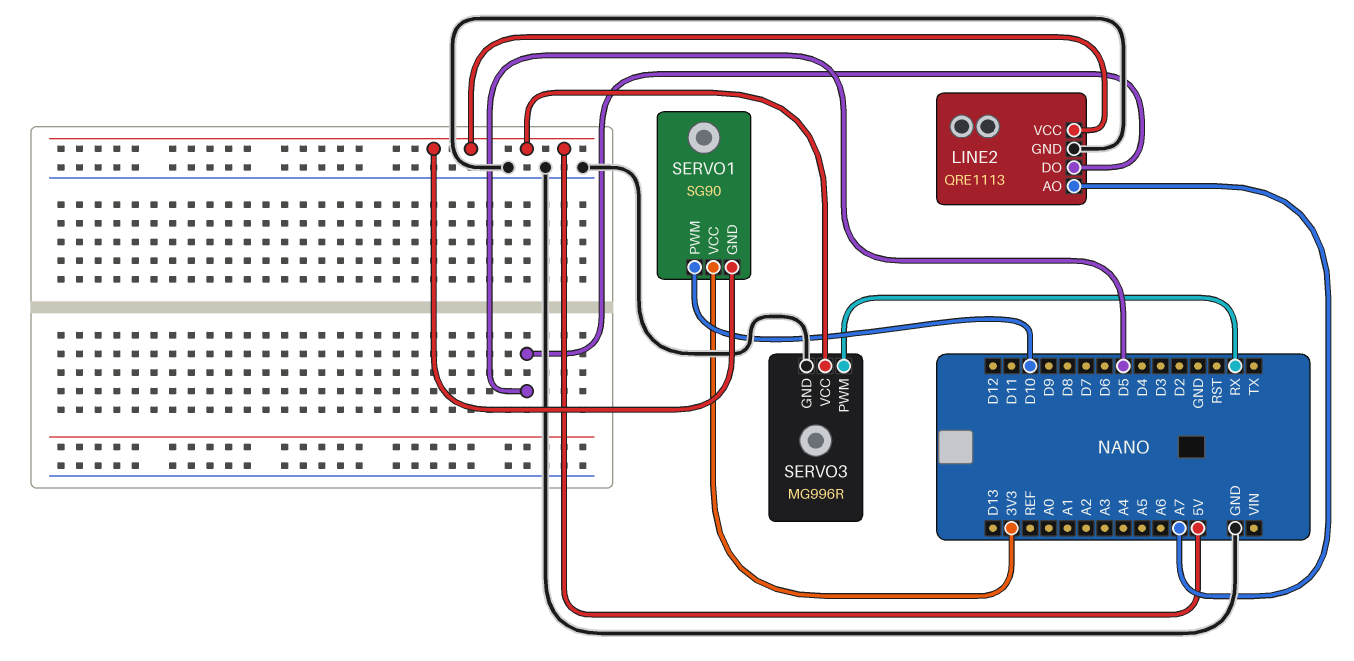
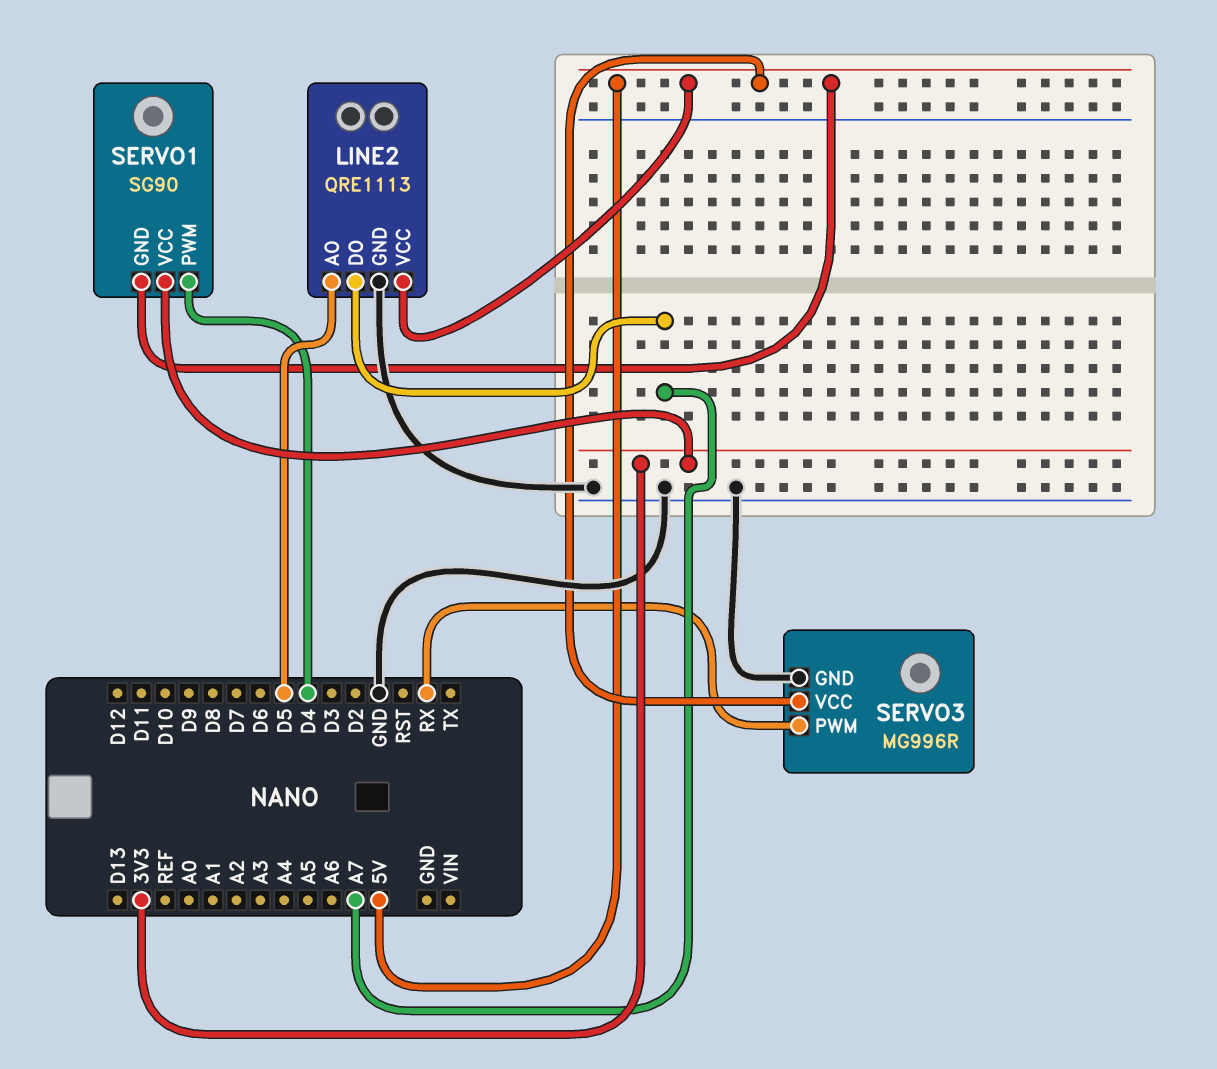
LINE2 pin AO: A7 -> D5
LINE2 pin DO: D5 -> A7
SERVO1 pin PWM: D10 -> D4

